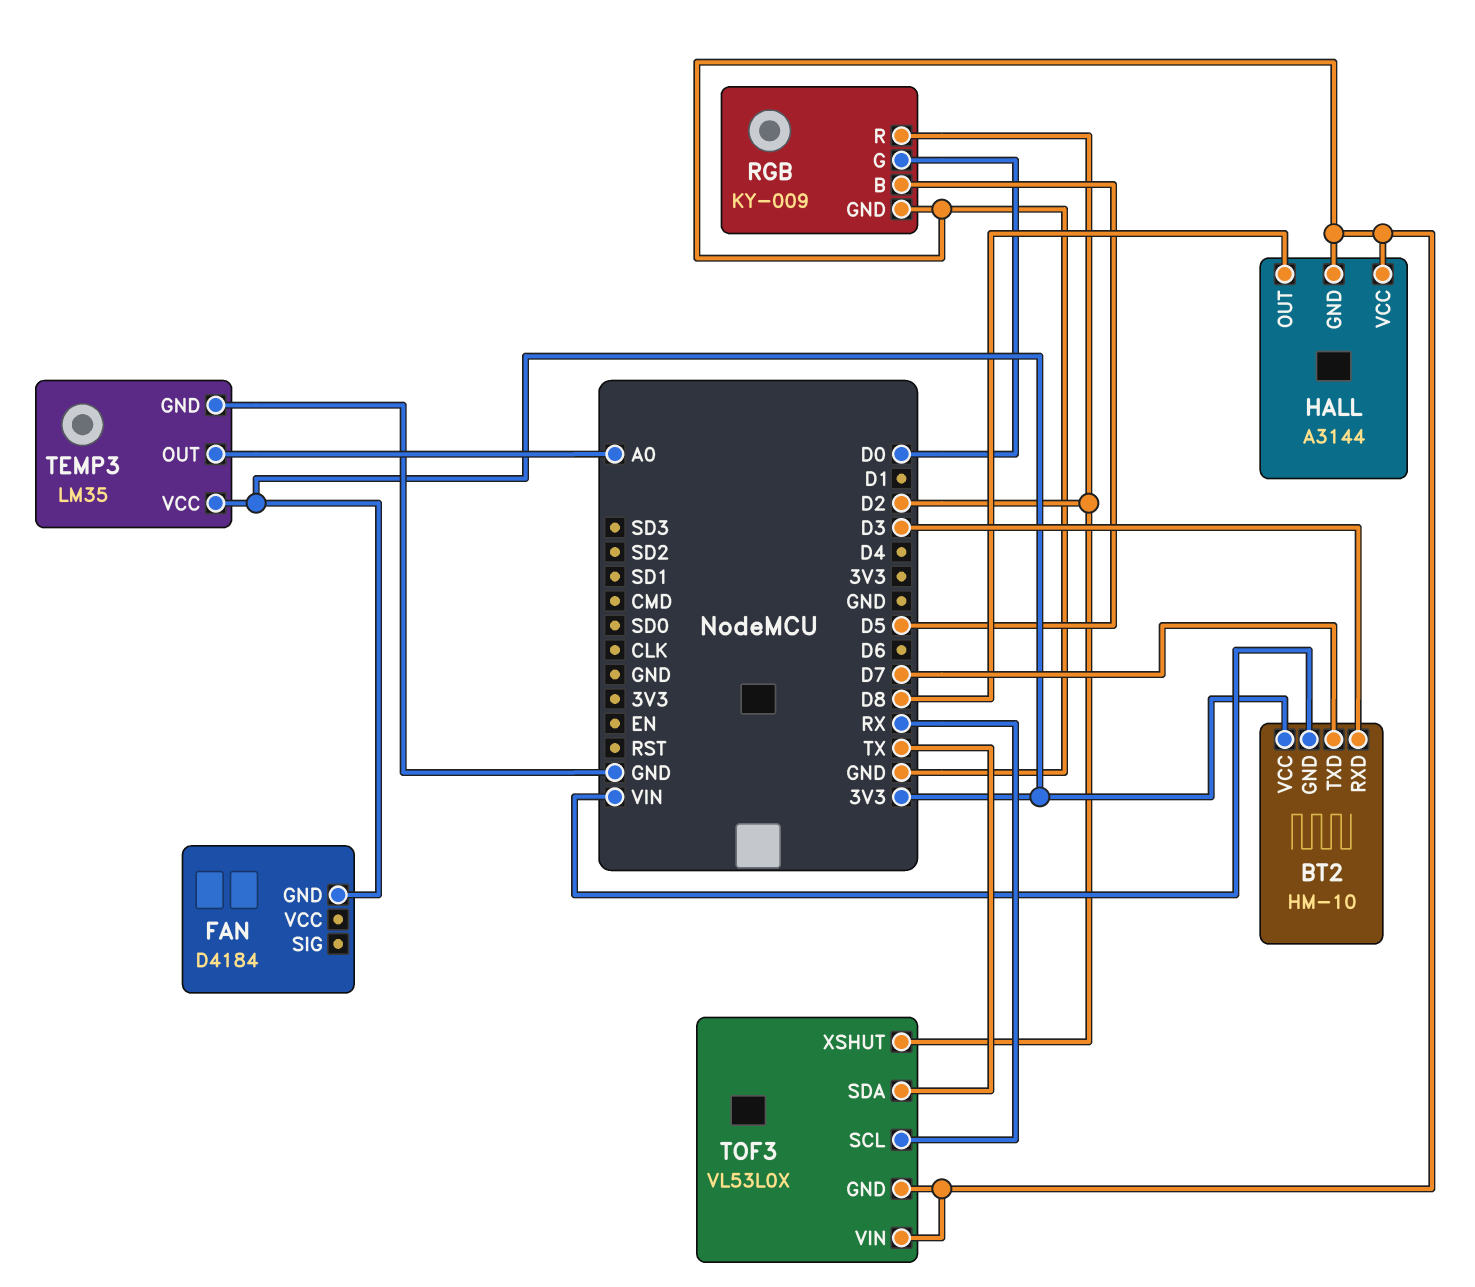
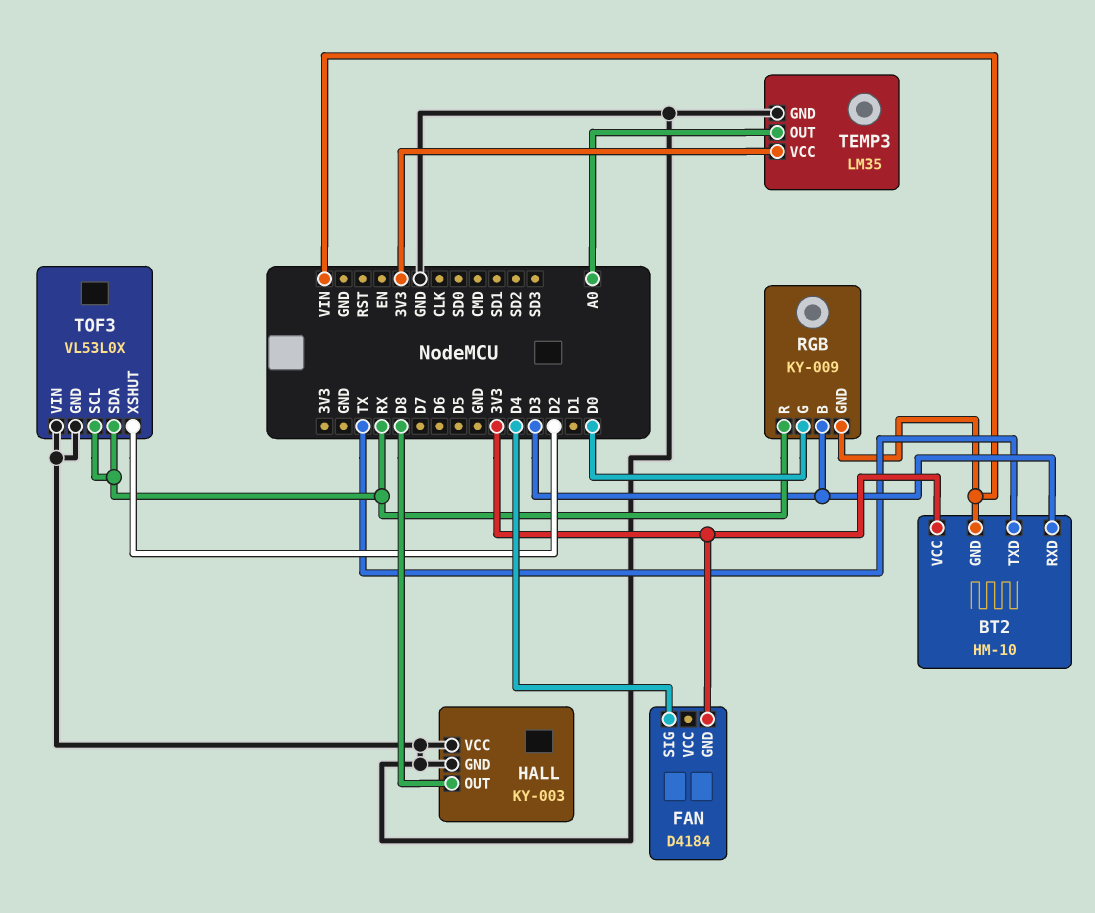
BT2 pin TXD: D7 -> TX
FAN pin SIG: none -> D4
HALL: A3144 -> KY-003
RGB pin B: D5 -> D3
RGB pin GND: GND -> VIN
RGB pin R: D2 -> RX
TOF3 pin SDA: TX -> RX

